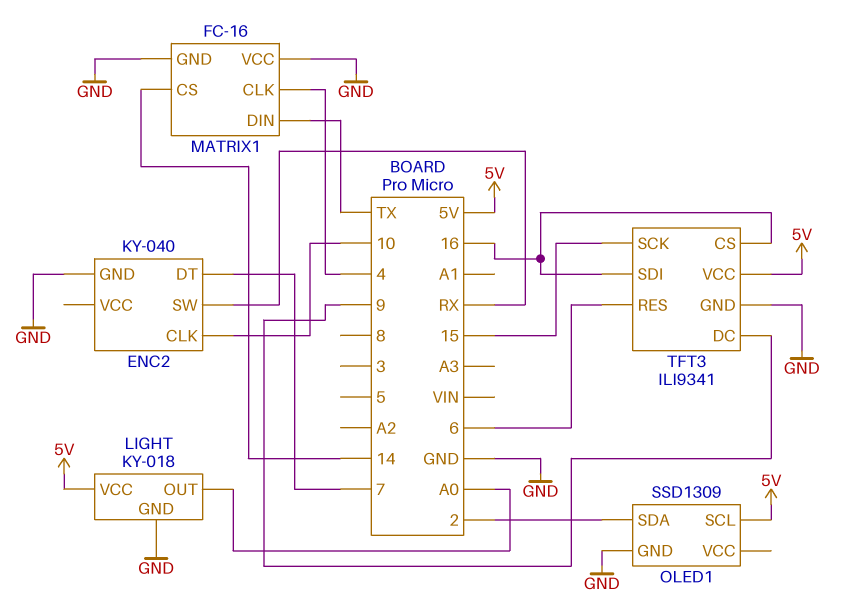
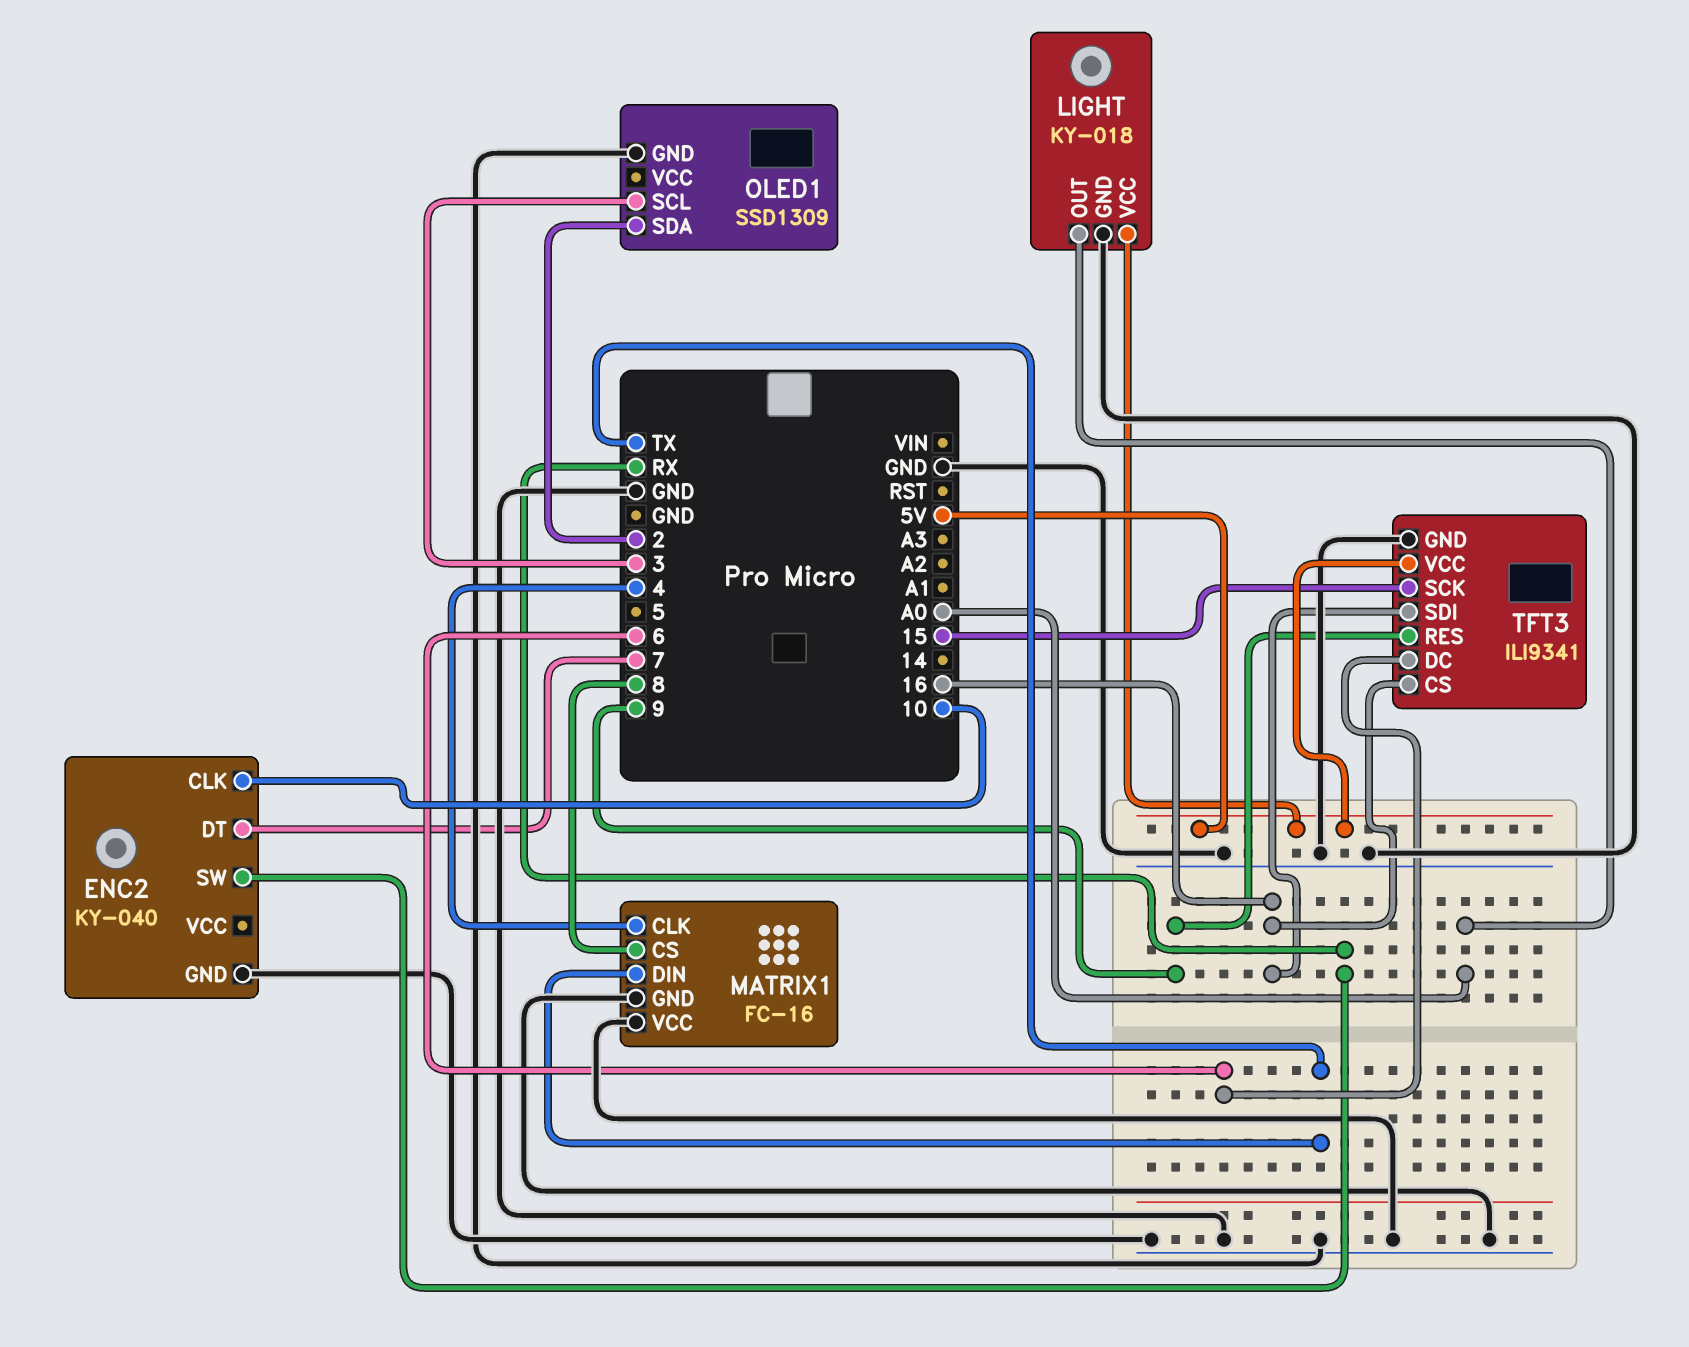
MATRIX1 pin CS: 14 -> 8
OLED1 pin SCL: 5V -> 3
TFT3 pin DC: 9 -> 6
TFT3 pin RES: 6 -> 9

